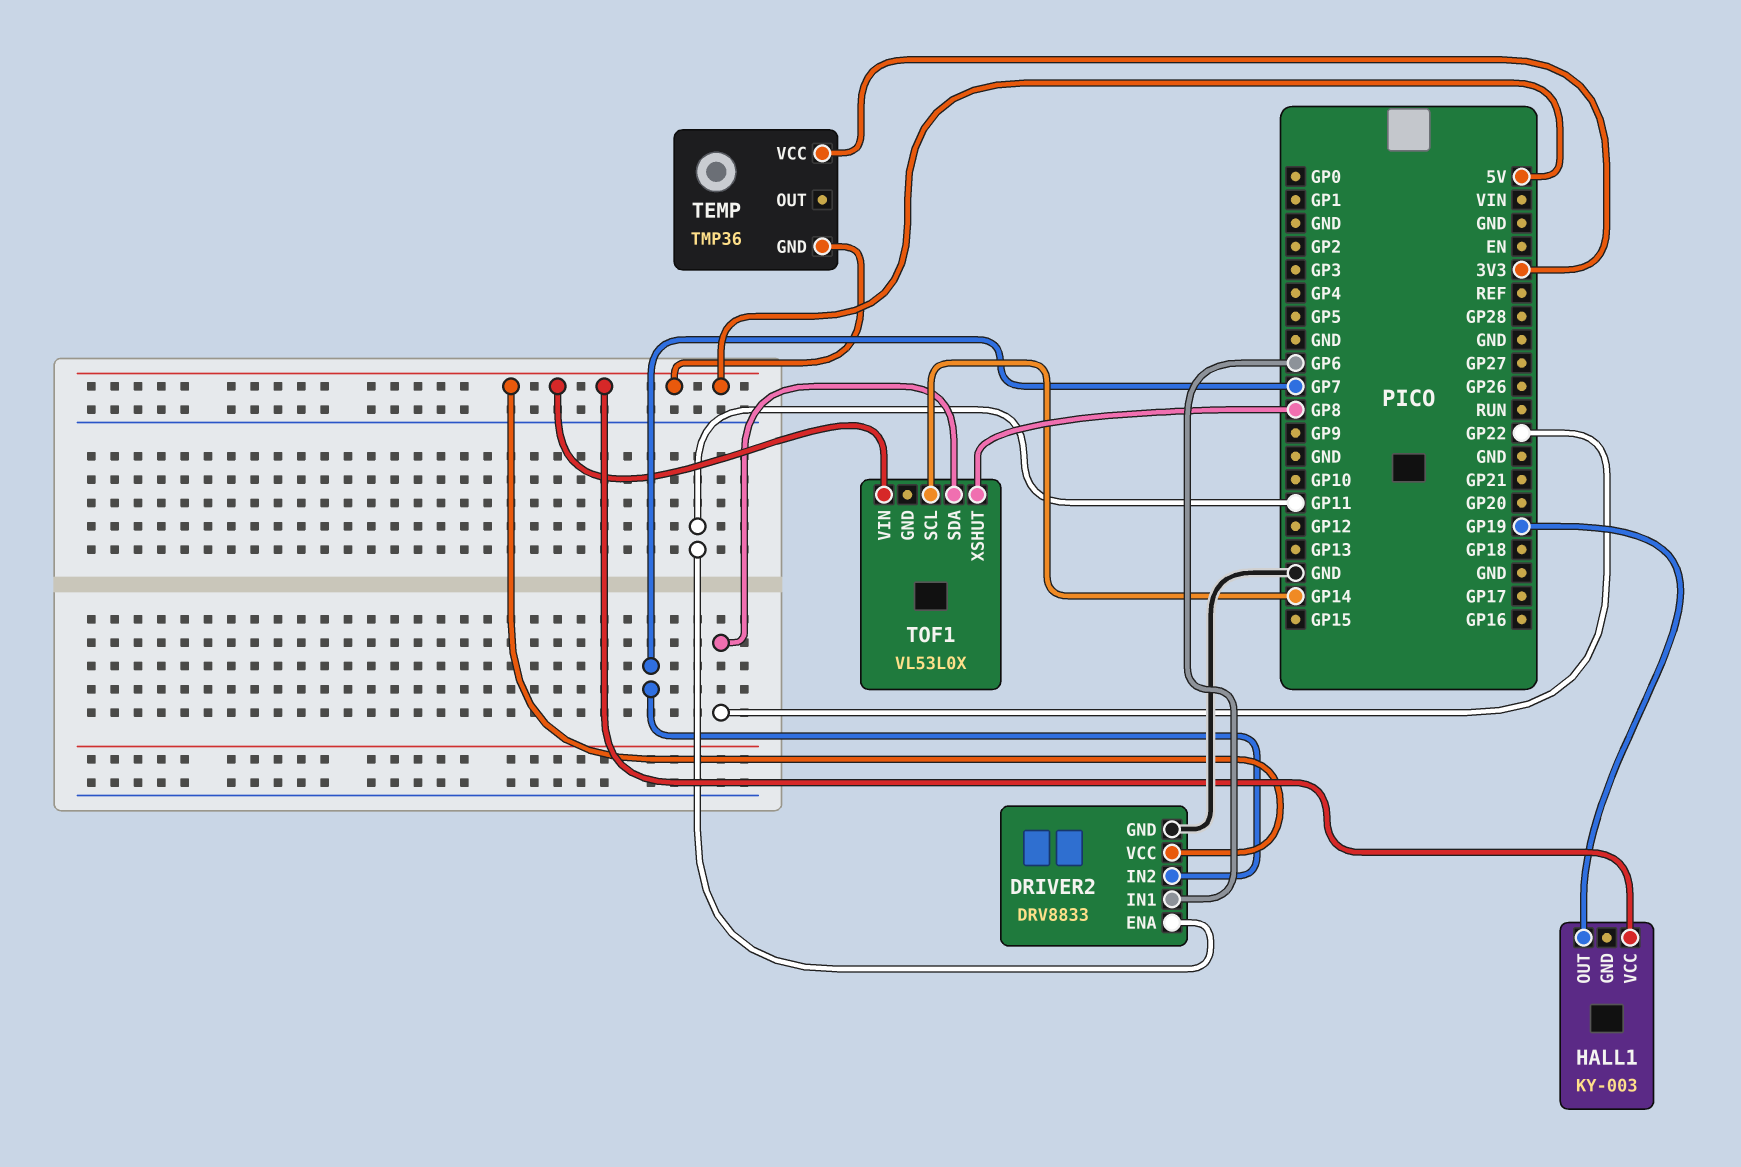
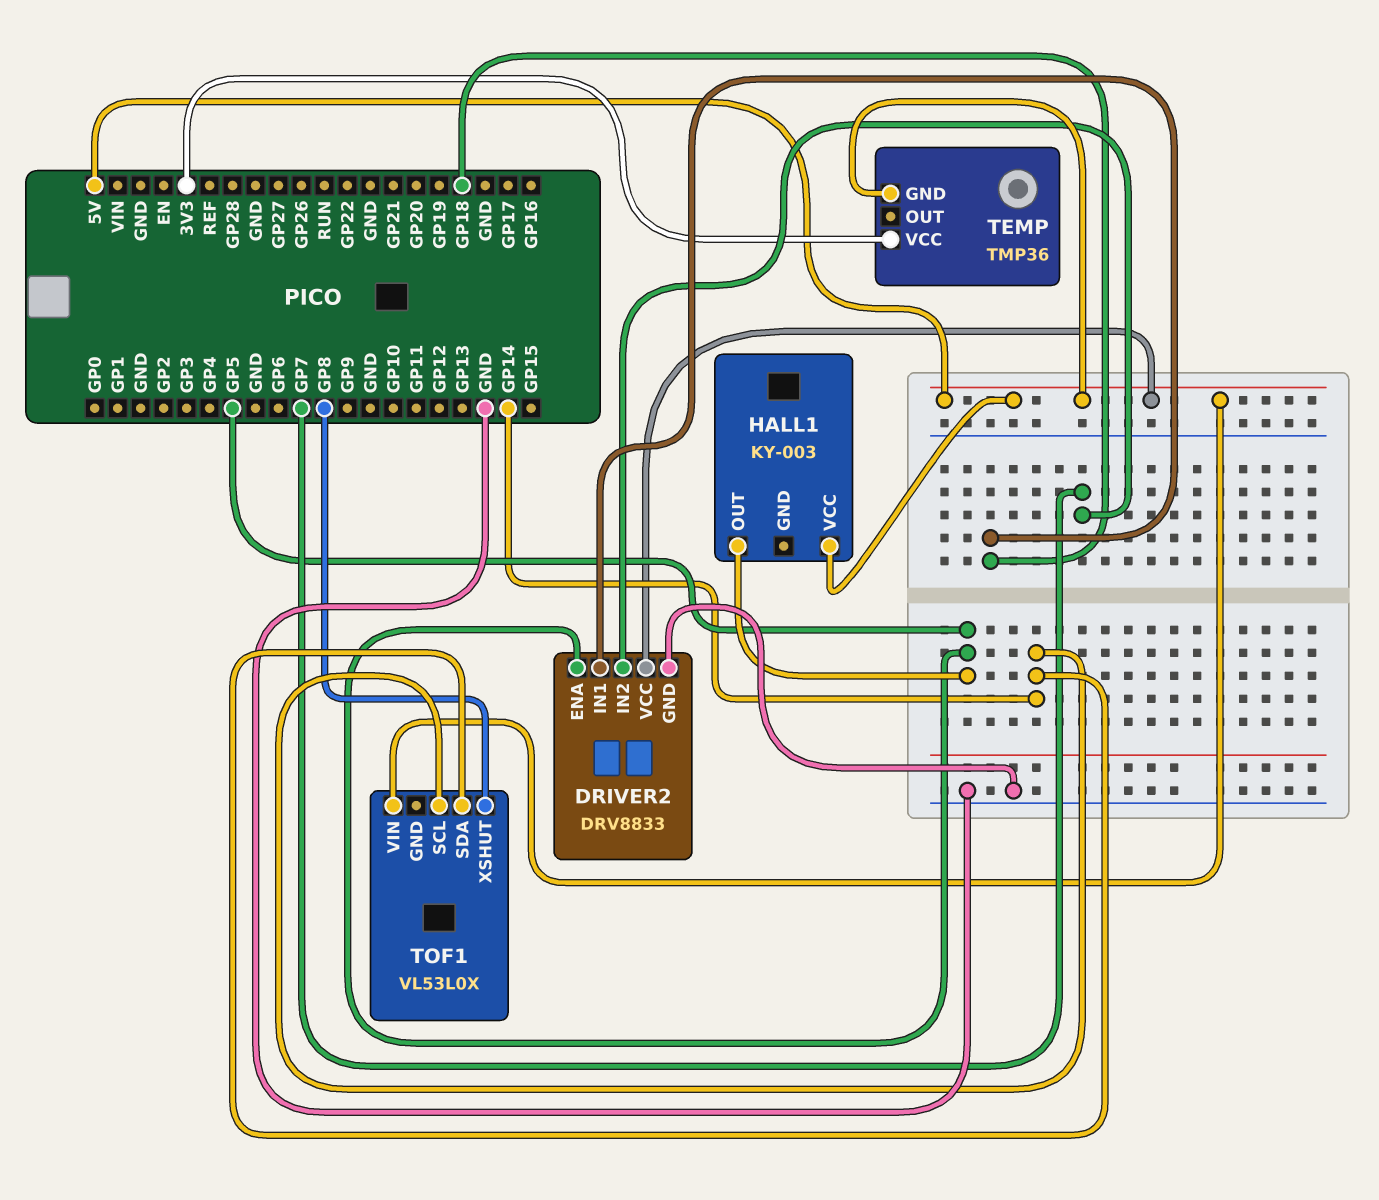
DRIVER2 pin ENA: GP11 -> GP5
DRIVER2 pin IN1: GP6 -> GP18
HALL1 pin OUT: GP19 -> GP5
TOF1 pin SDA: GP22 -> GP14

